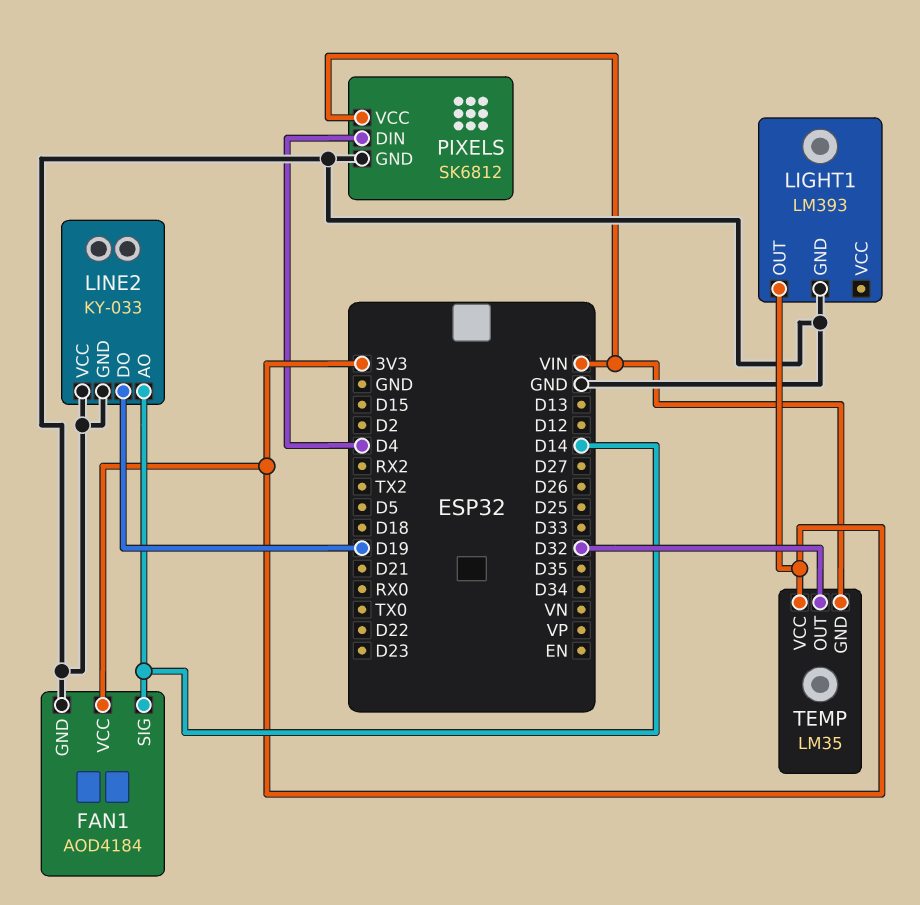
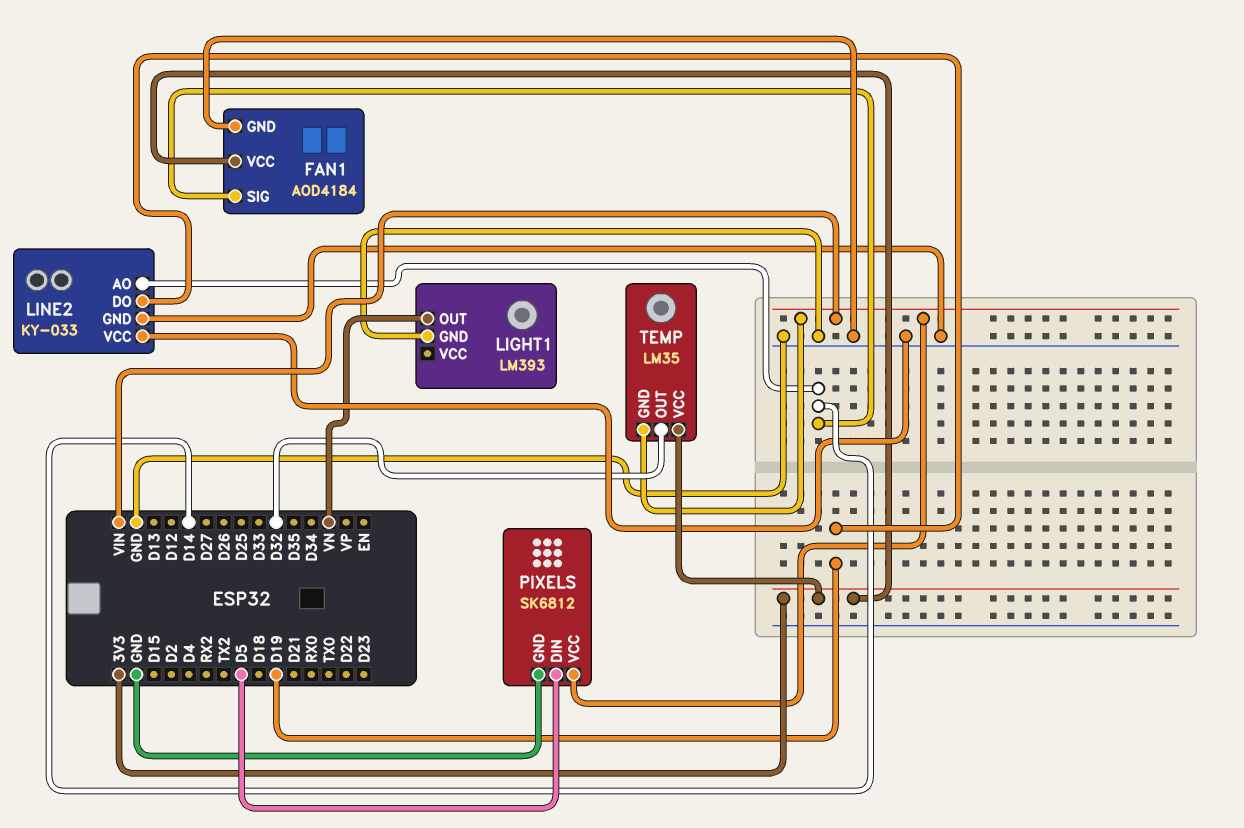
LIGHT1 pin OUT: 3V3 -> VN
PIXELS pin DIN: D4 -> D5

